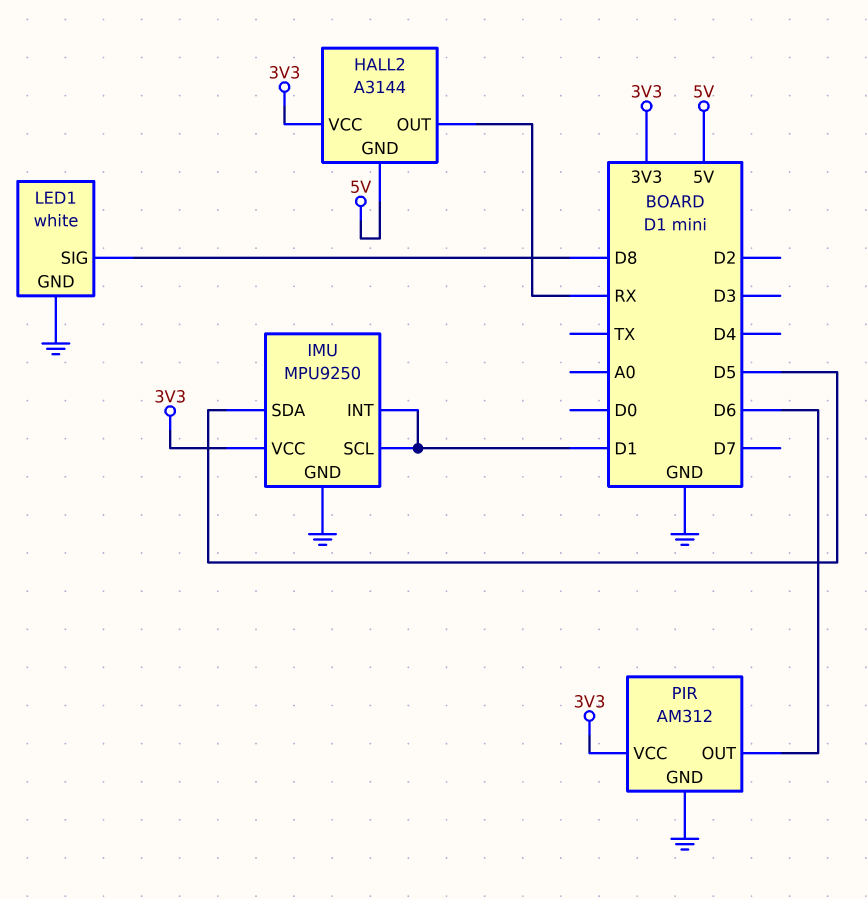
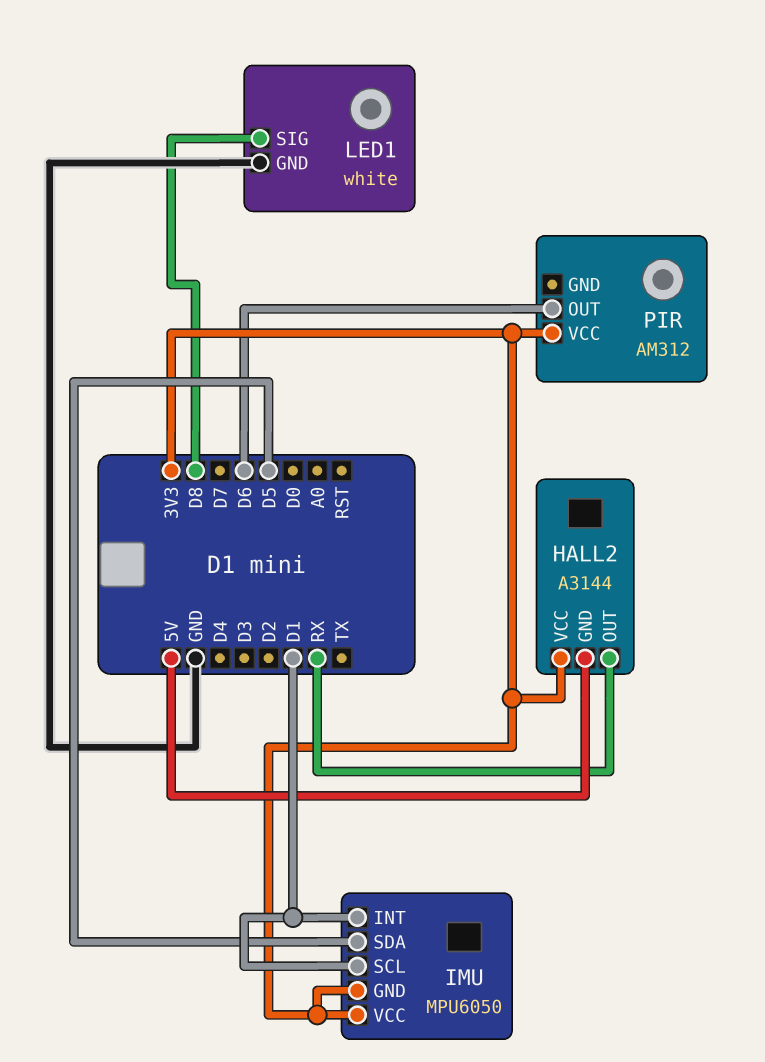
IMU: MPU9250 -> MPU6050
IMU pin GND: GND -> 3V3
PIR pin GND: GND -> none

